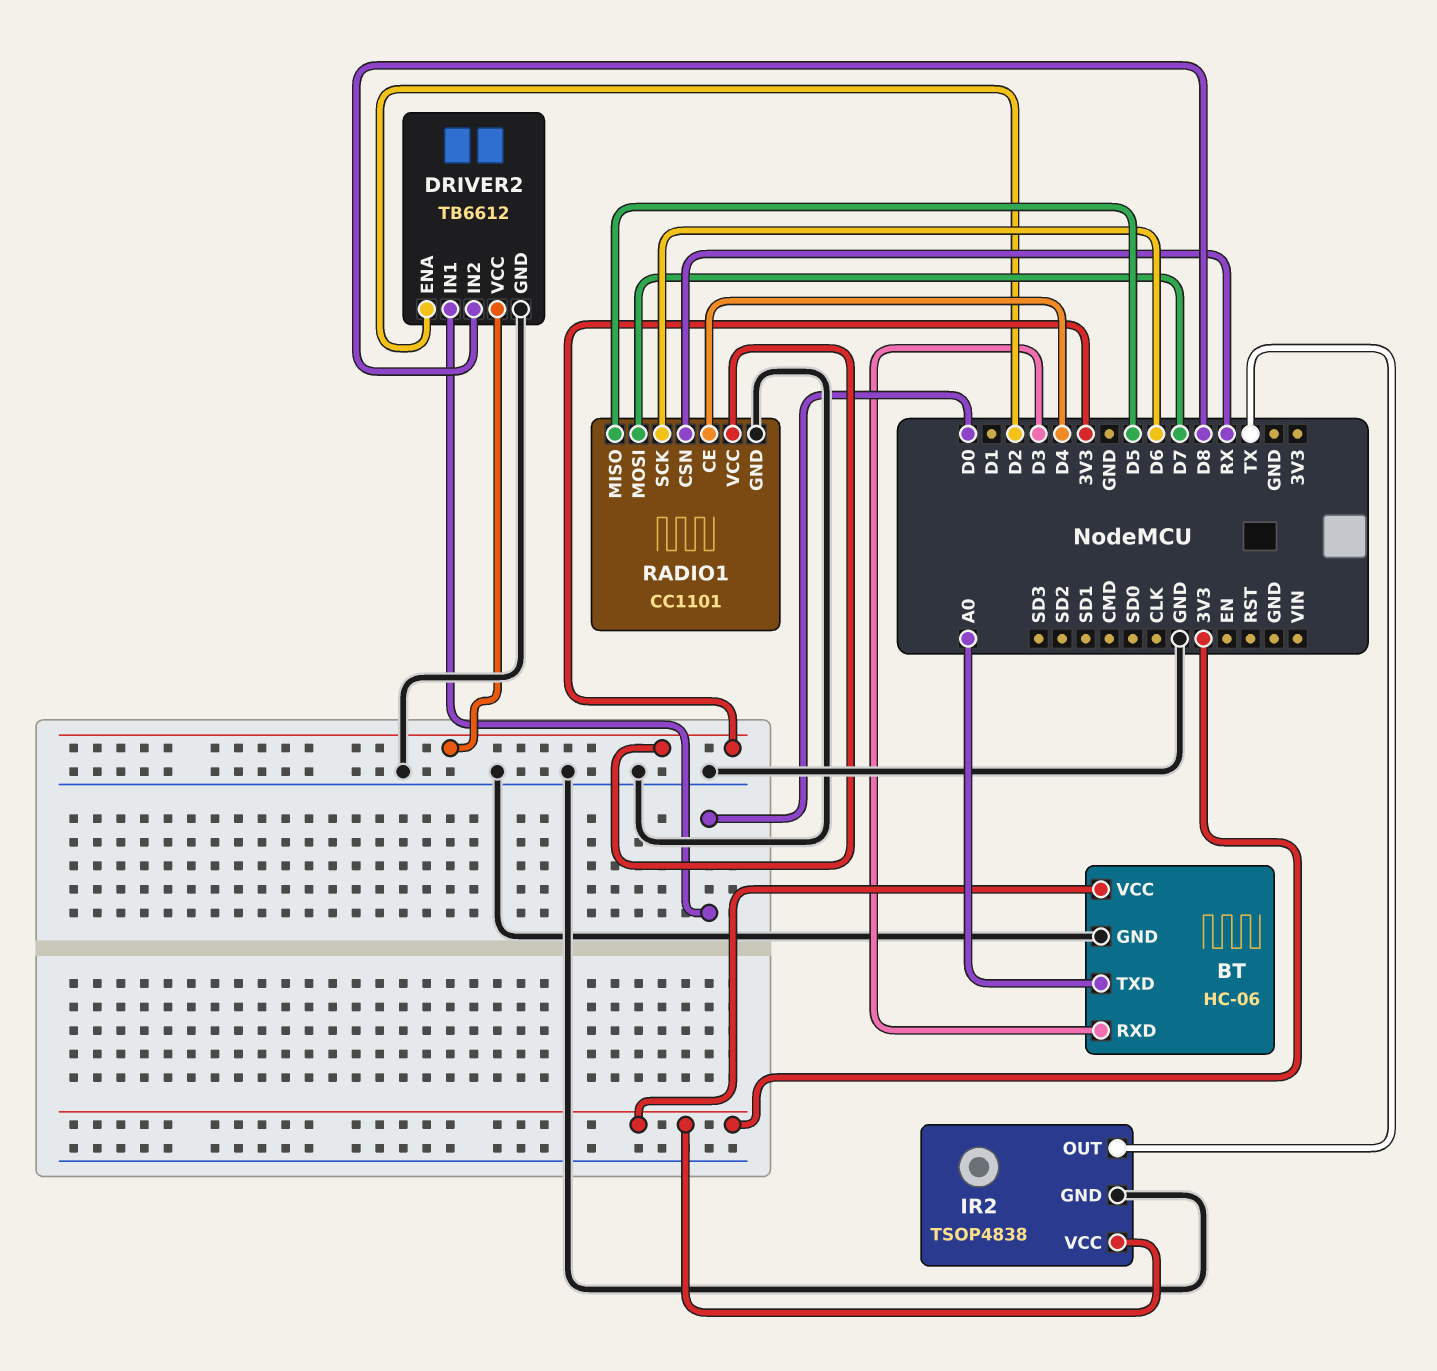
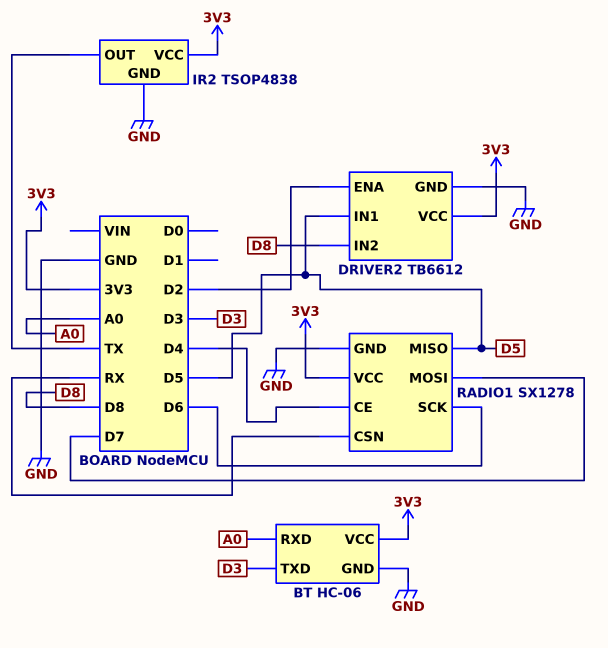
BT pin RXD: D3 -> A0
BT pin TXD: A0 -> D3
DRIVER2 pin IN1: D0 -> D5
RADIO1: CC1101 -> SX1278

